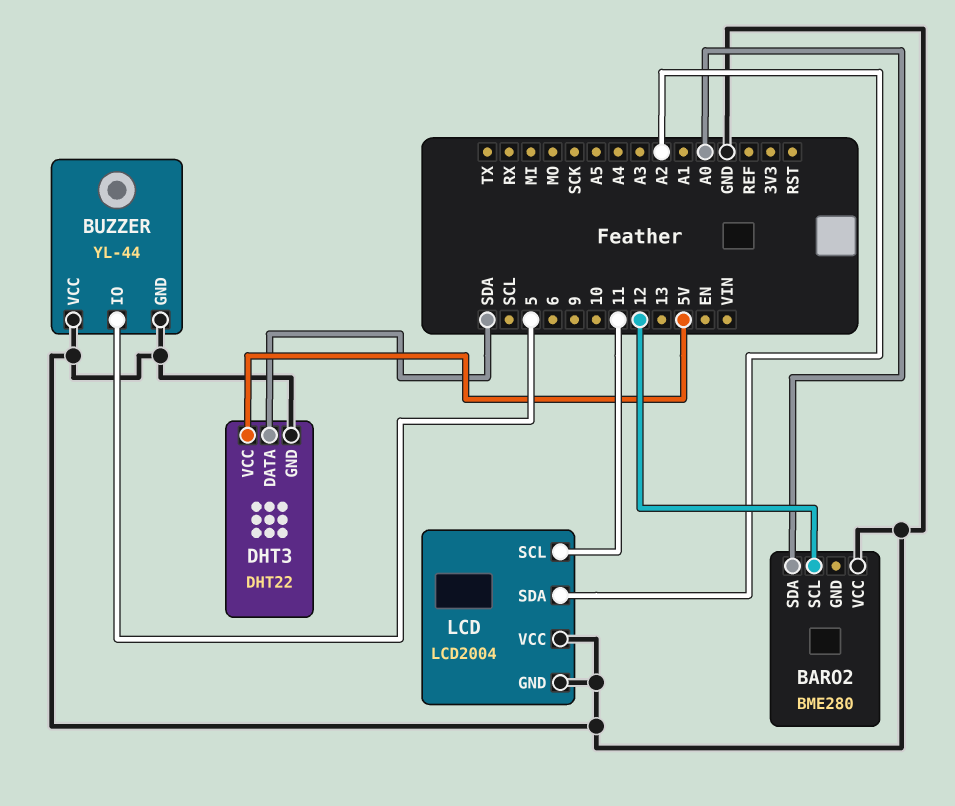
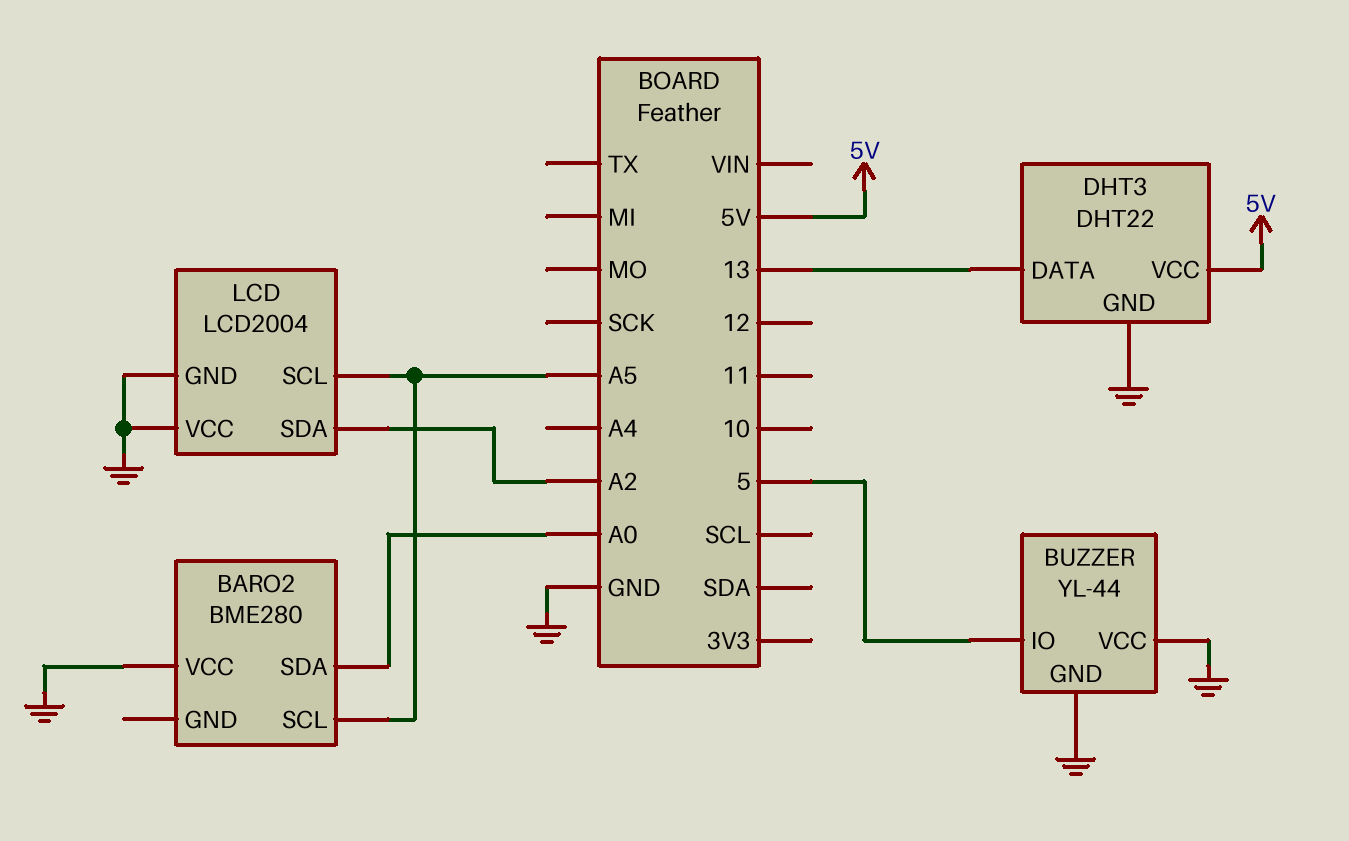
BARO2 pin SCL: 12 -> A5
DHT3 pin DATA: SDA -> 13
LCD pin SCL: 11 -> A5

